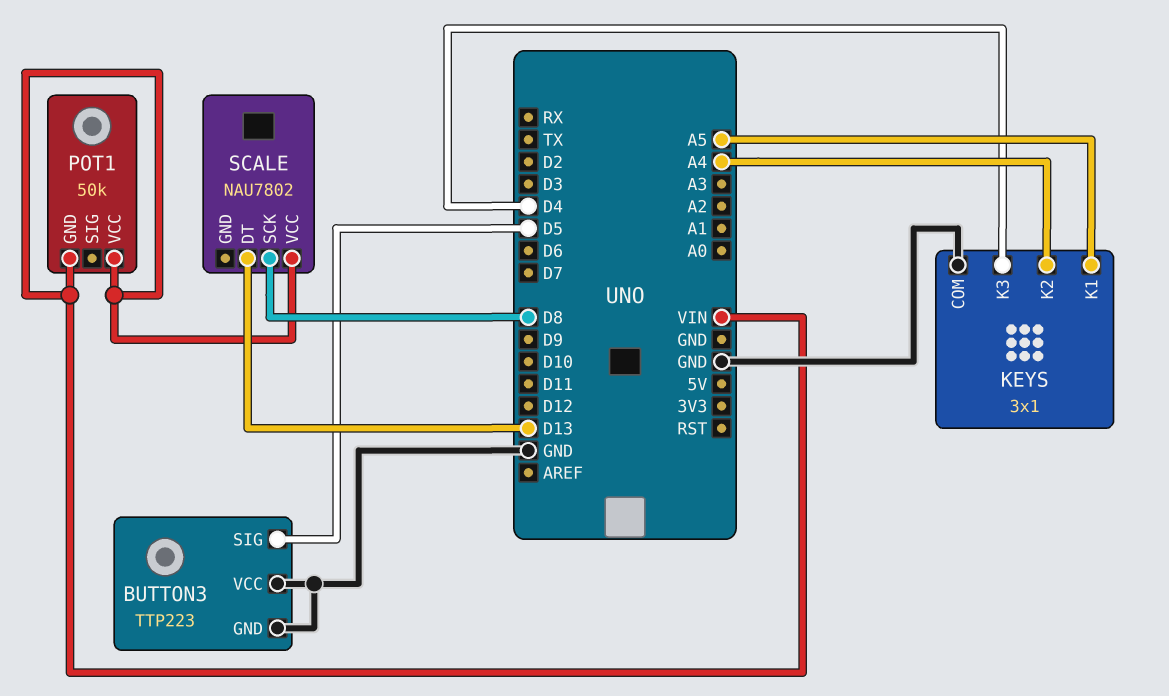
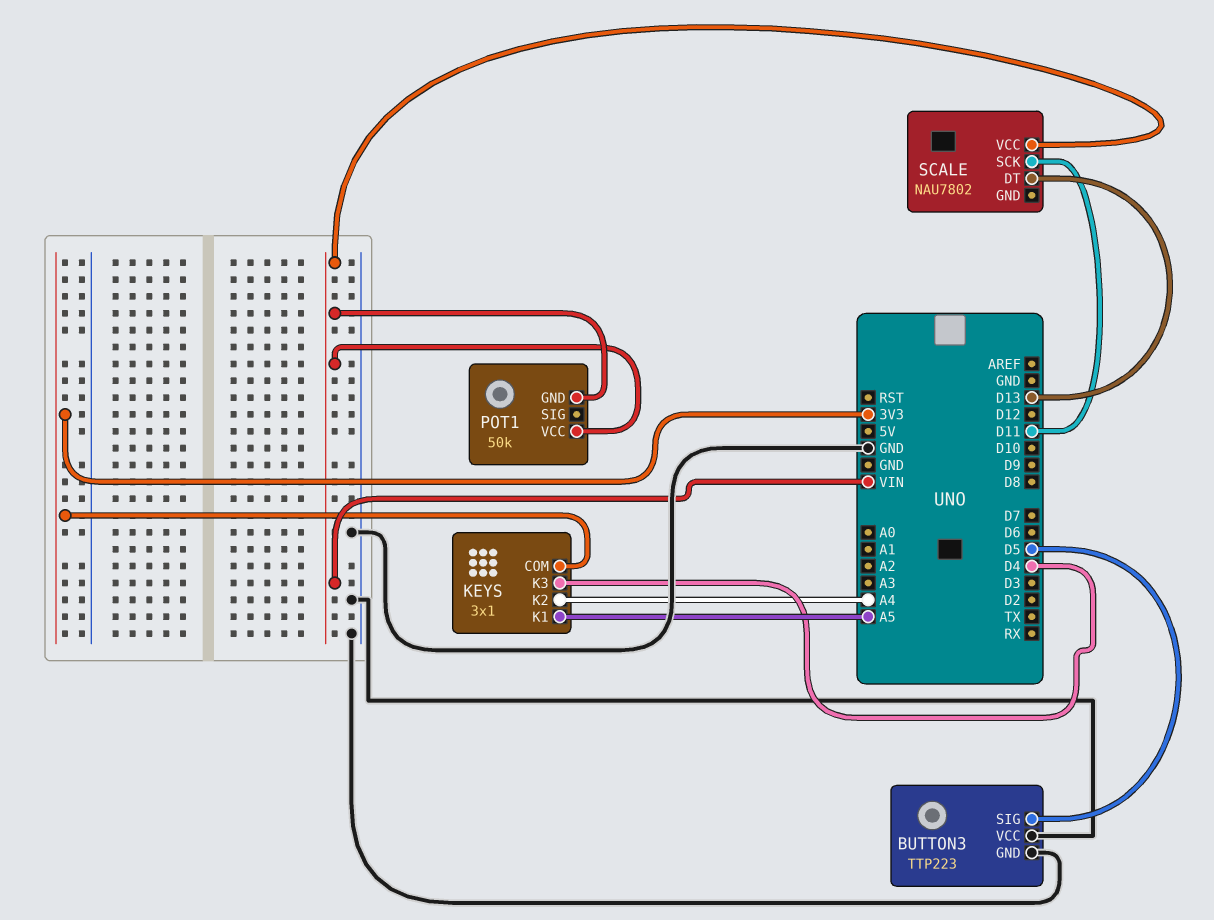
KEYS pin COM: GND -> 3V3
SCALE pin SCK: D8 -> D11

